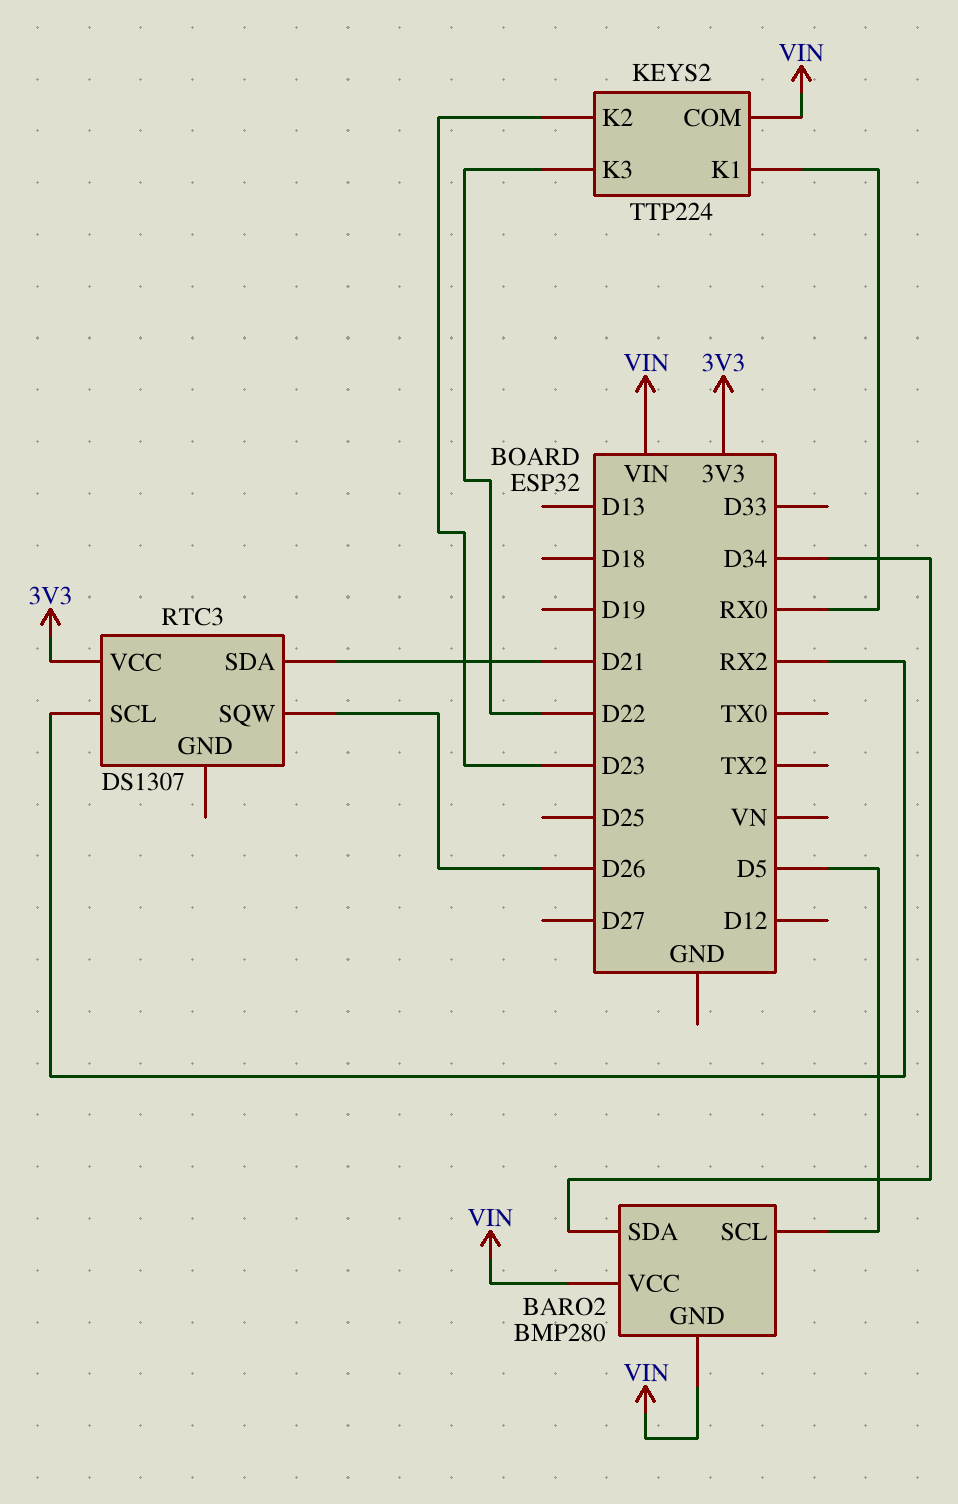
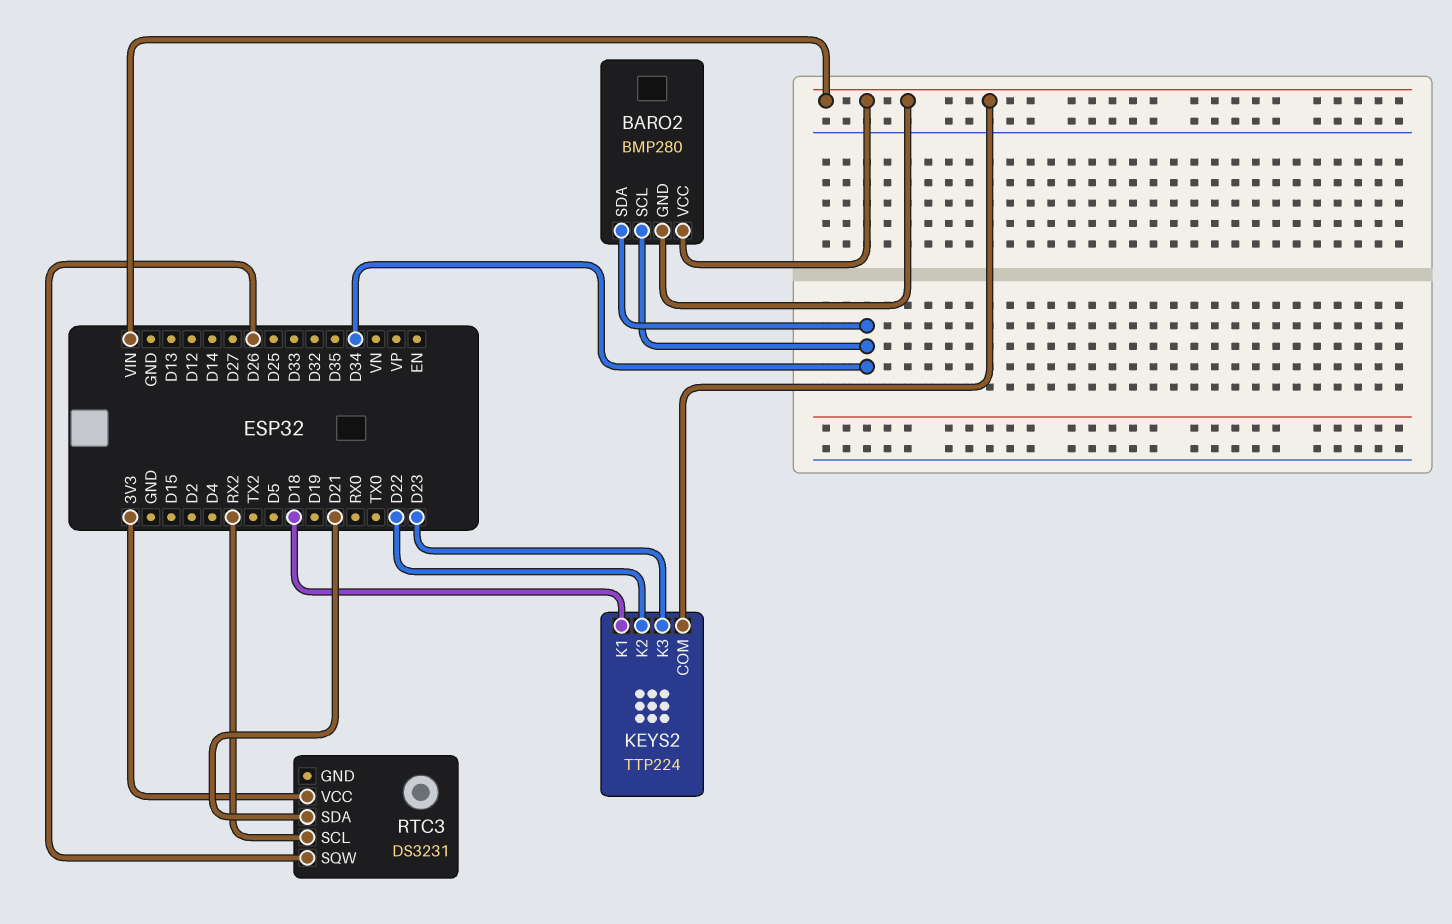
BARO2 pin SCL: D5 -> D34
KEYS2 pin K1: RX0 -> D18
KEYS2 pin K2: D23 -> D22
KEYS2 pin K3: D22 -> D23
RTC3: DS1307 -> DS3231

